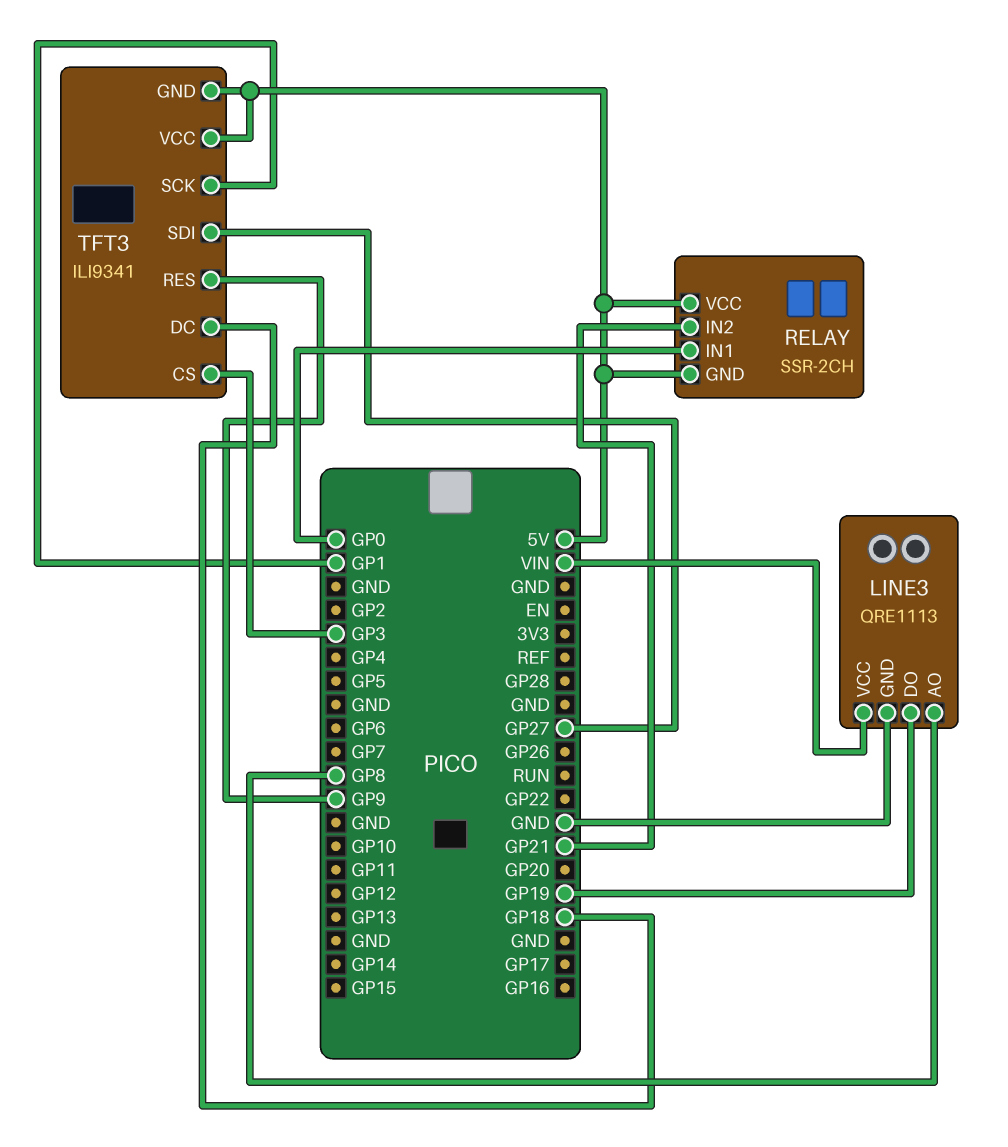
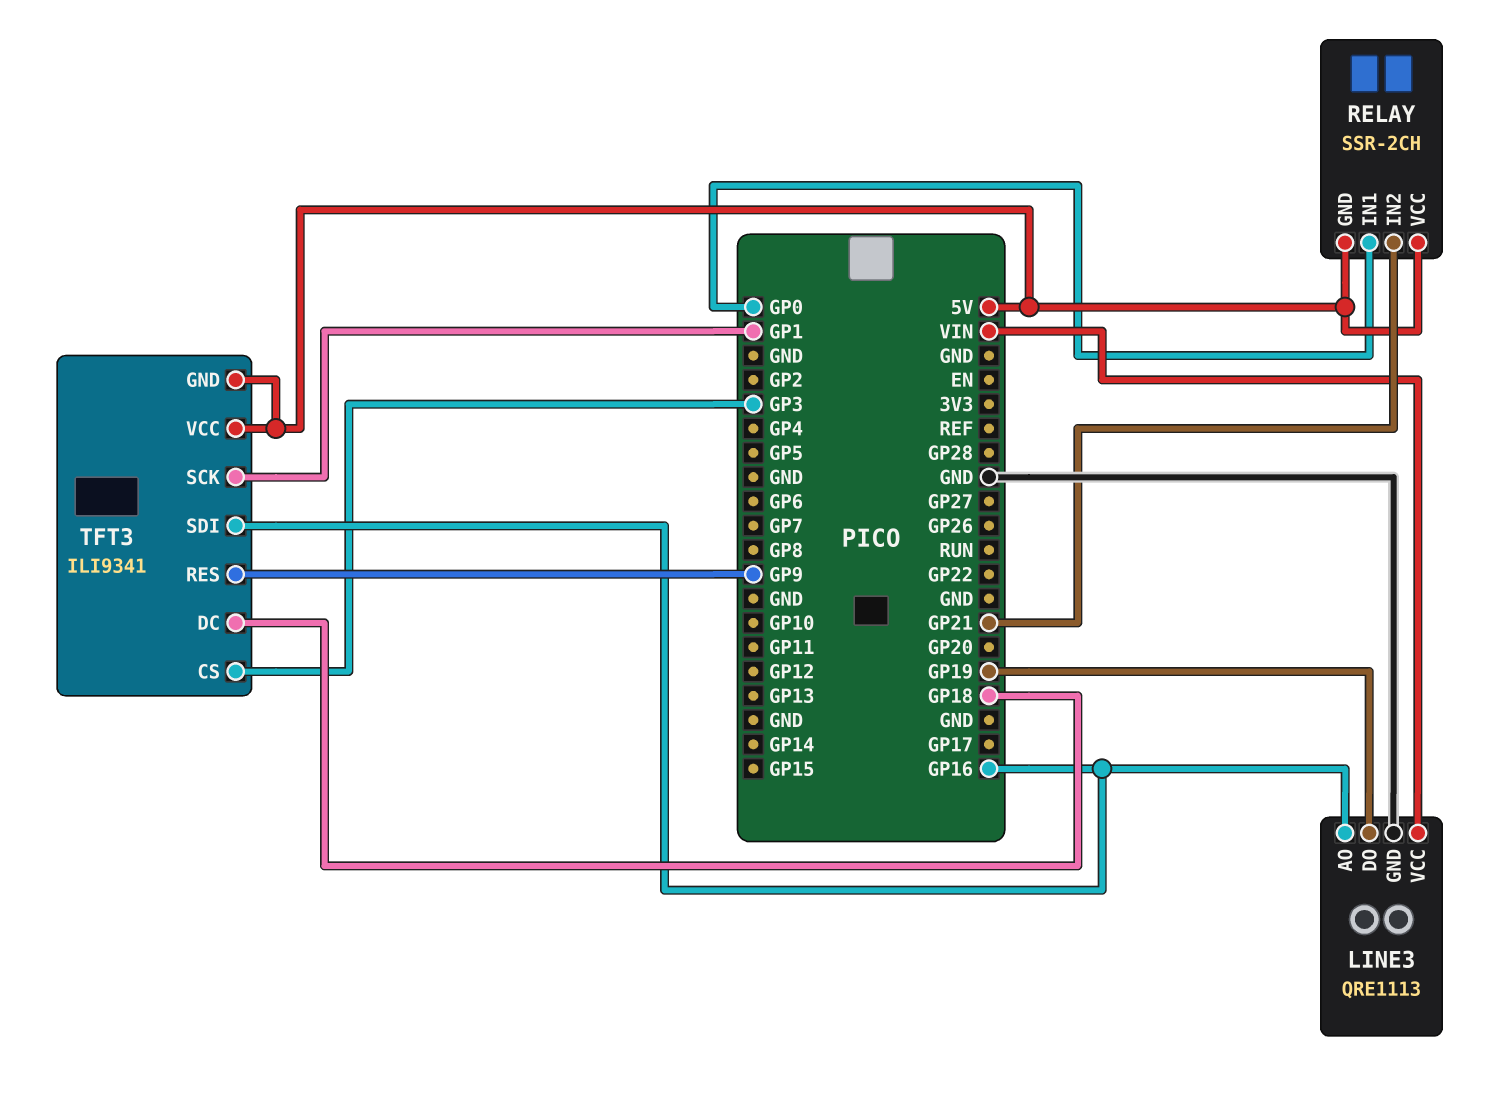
LINE3 pin AO: GP8 -> GP16
TFT3 pin SDI: GP27 -> GP16

